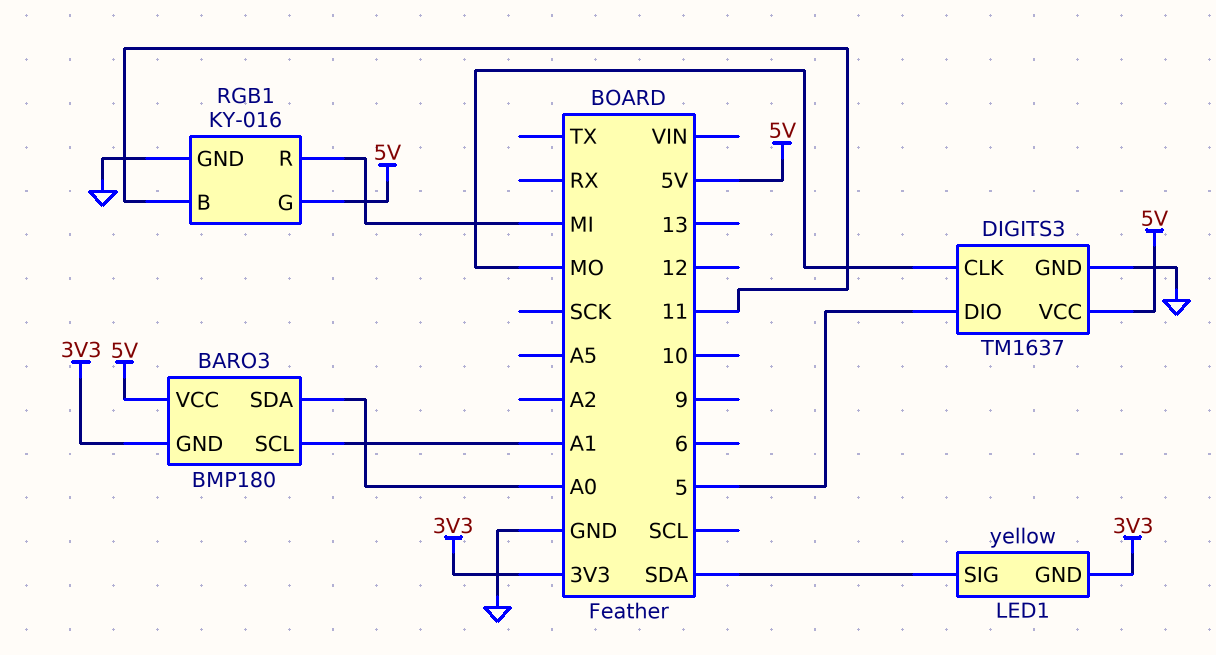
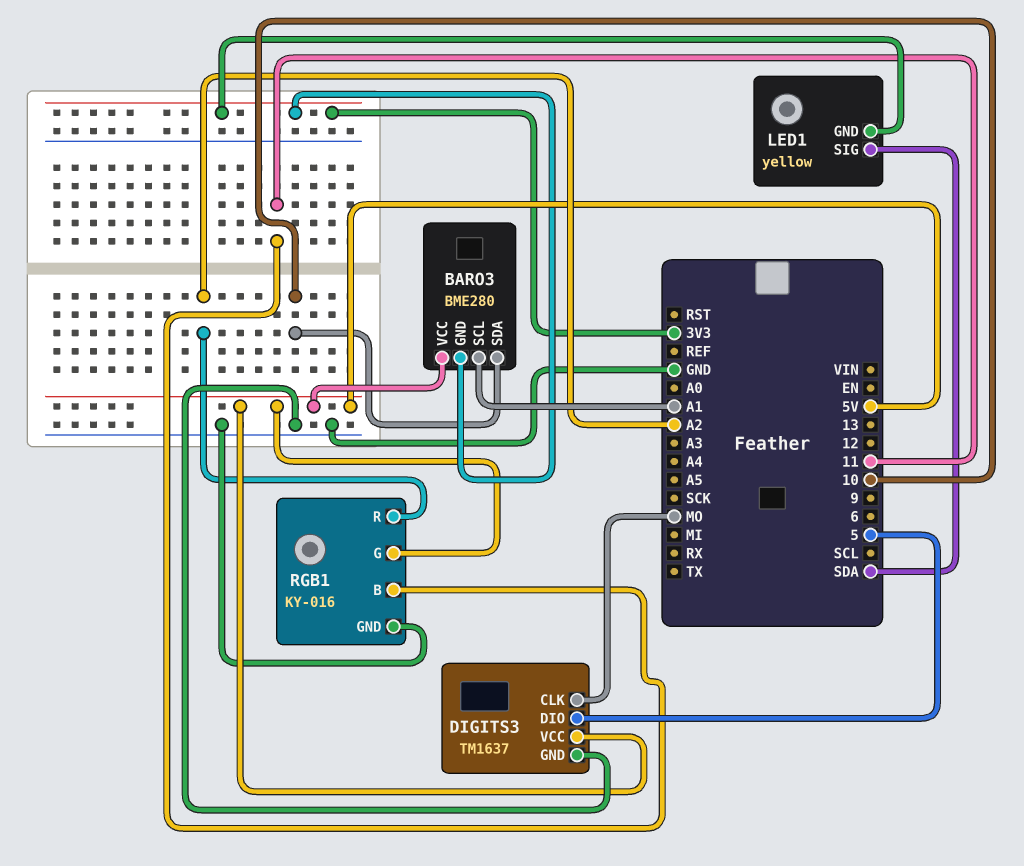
BARO3: BMP180 -> BME280
BARO3 pin SDA: A0 -> 10
RGB1 pin R: MI -> A2

